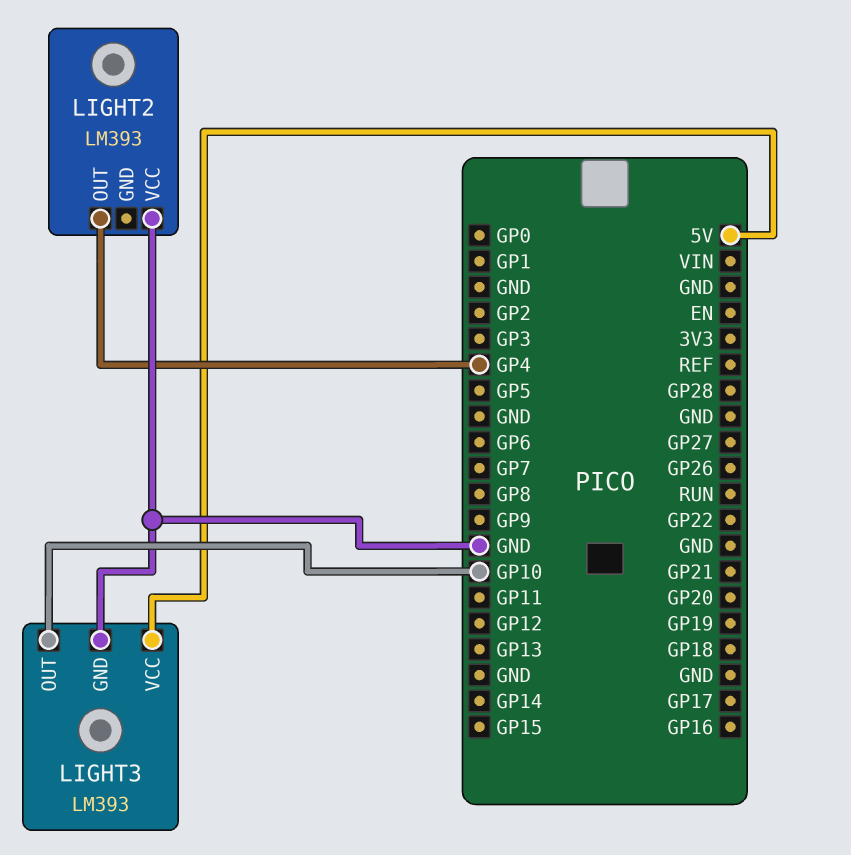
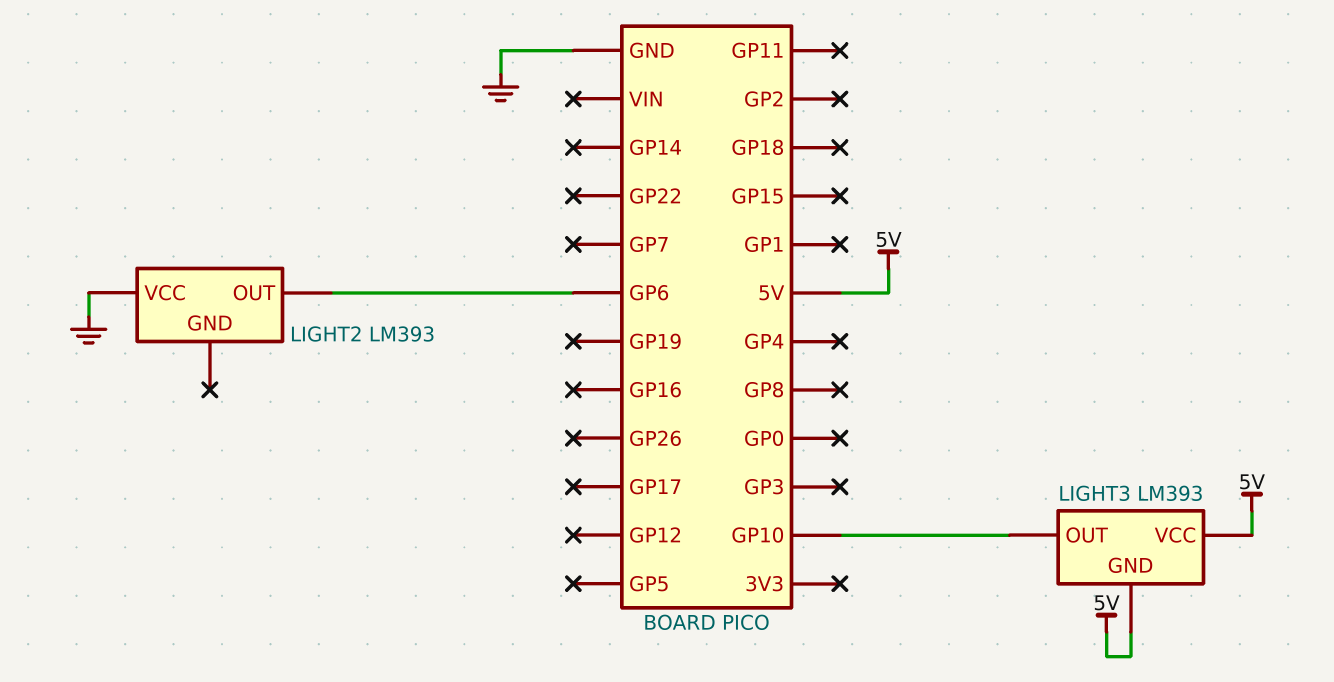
LIGHT2 pin OUT: GP4 -> GP6
LIGHT3 pin GND: GND -> 5V

